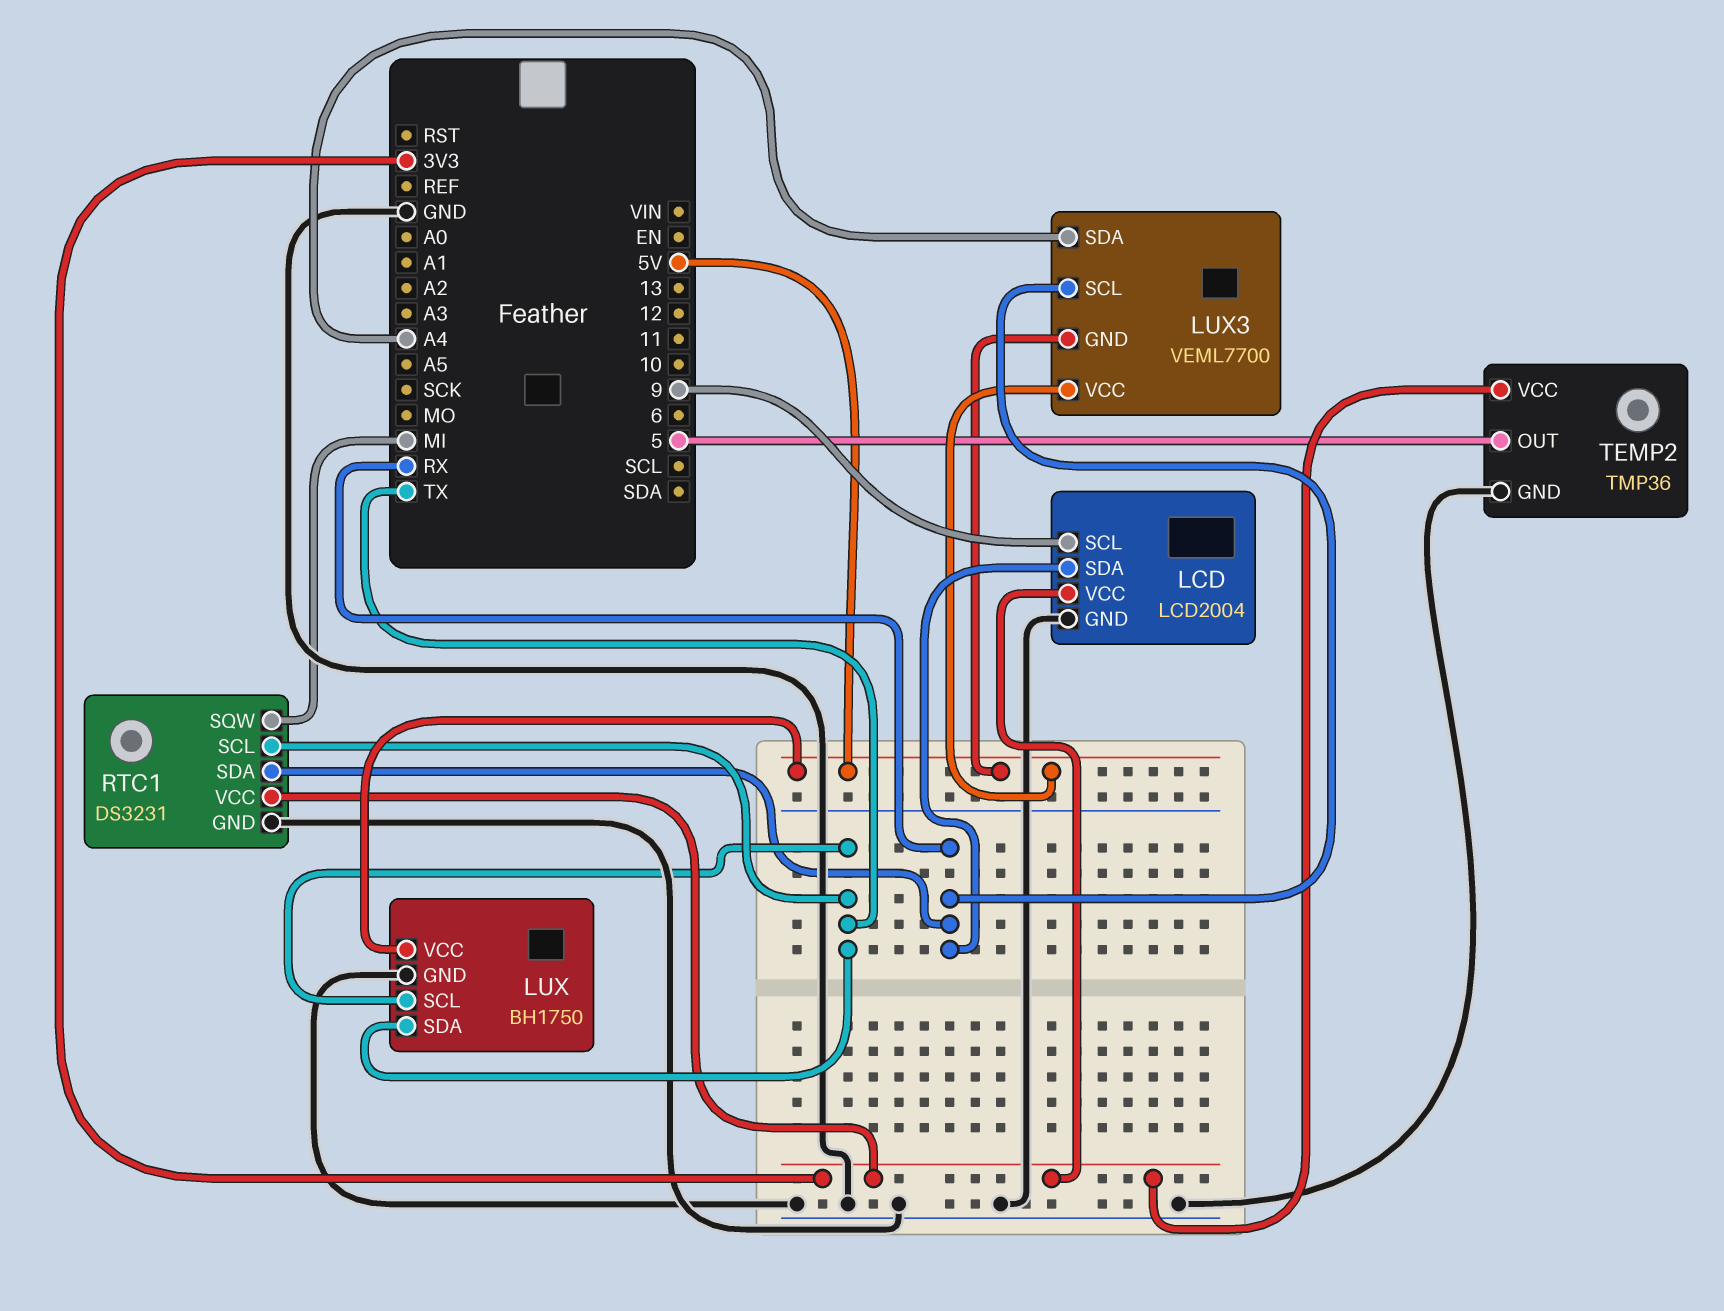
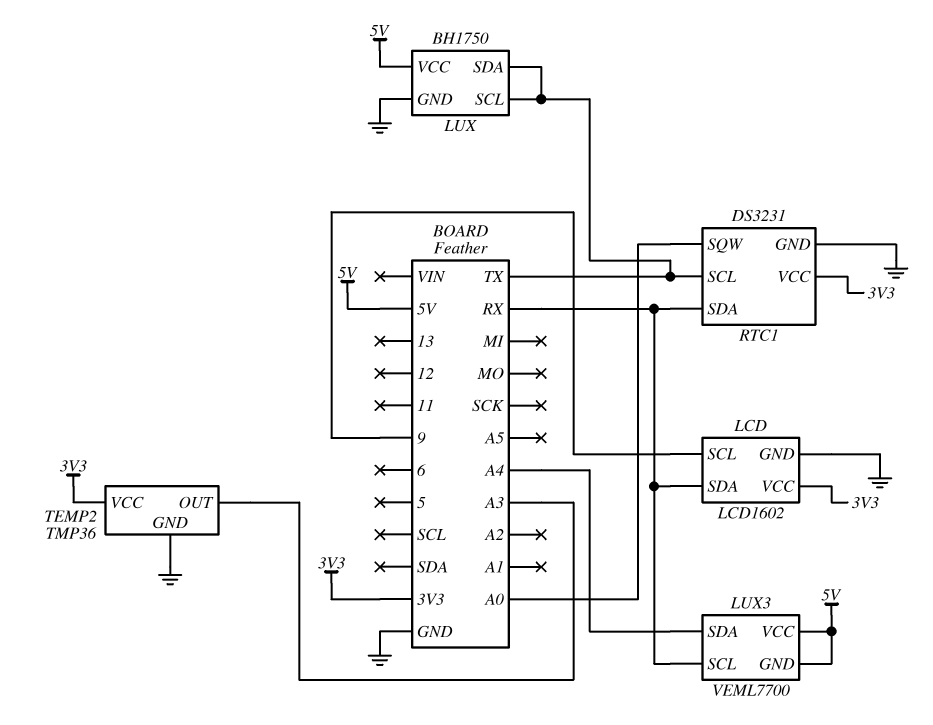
LCD: LCD2004 -> LCD1602
RTC1 pin SQW: MI -> A0
TEMP2 pin OUT: 5 -> A3

